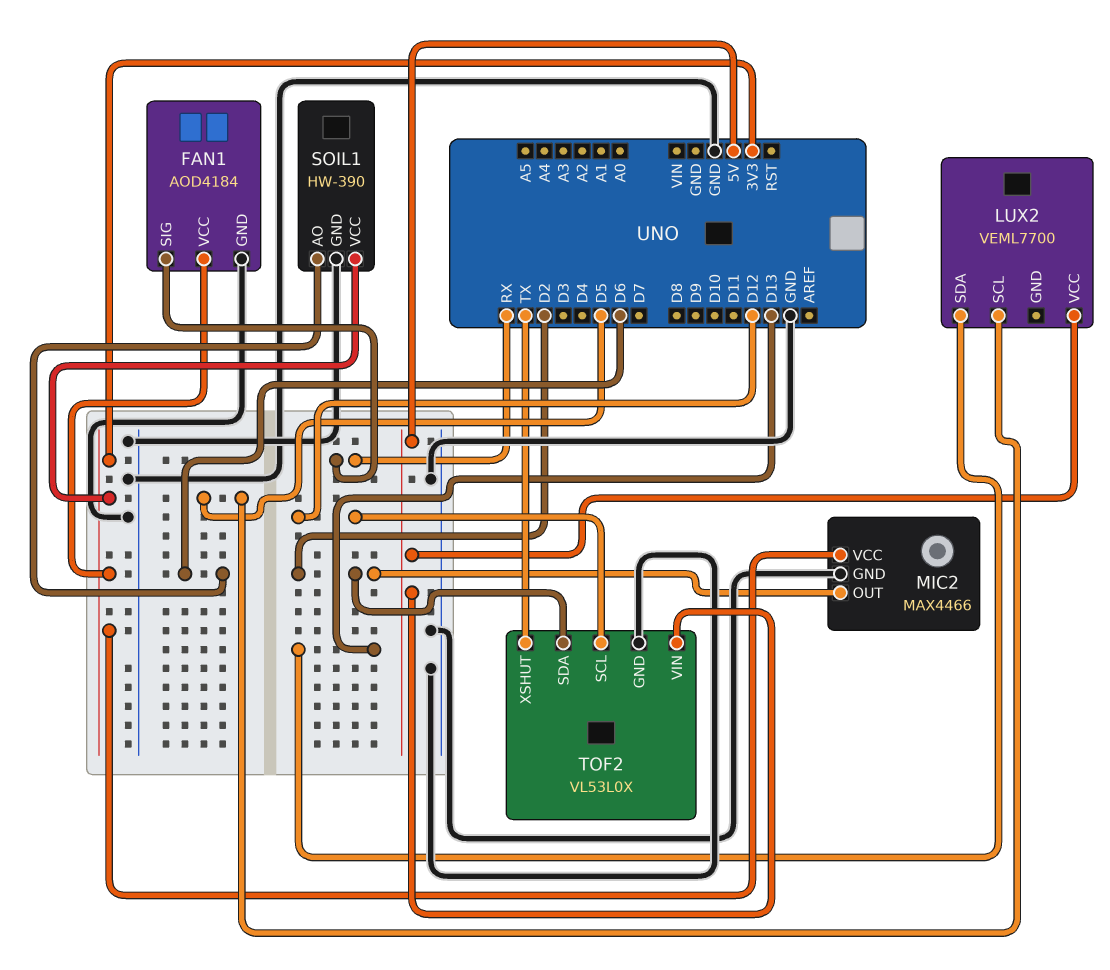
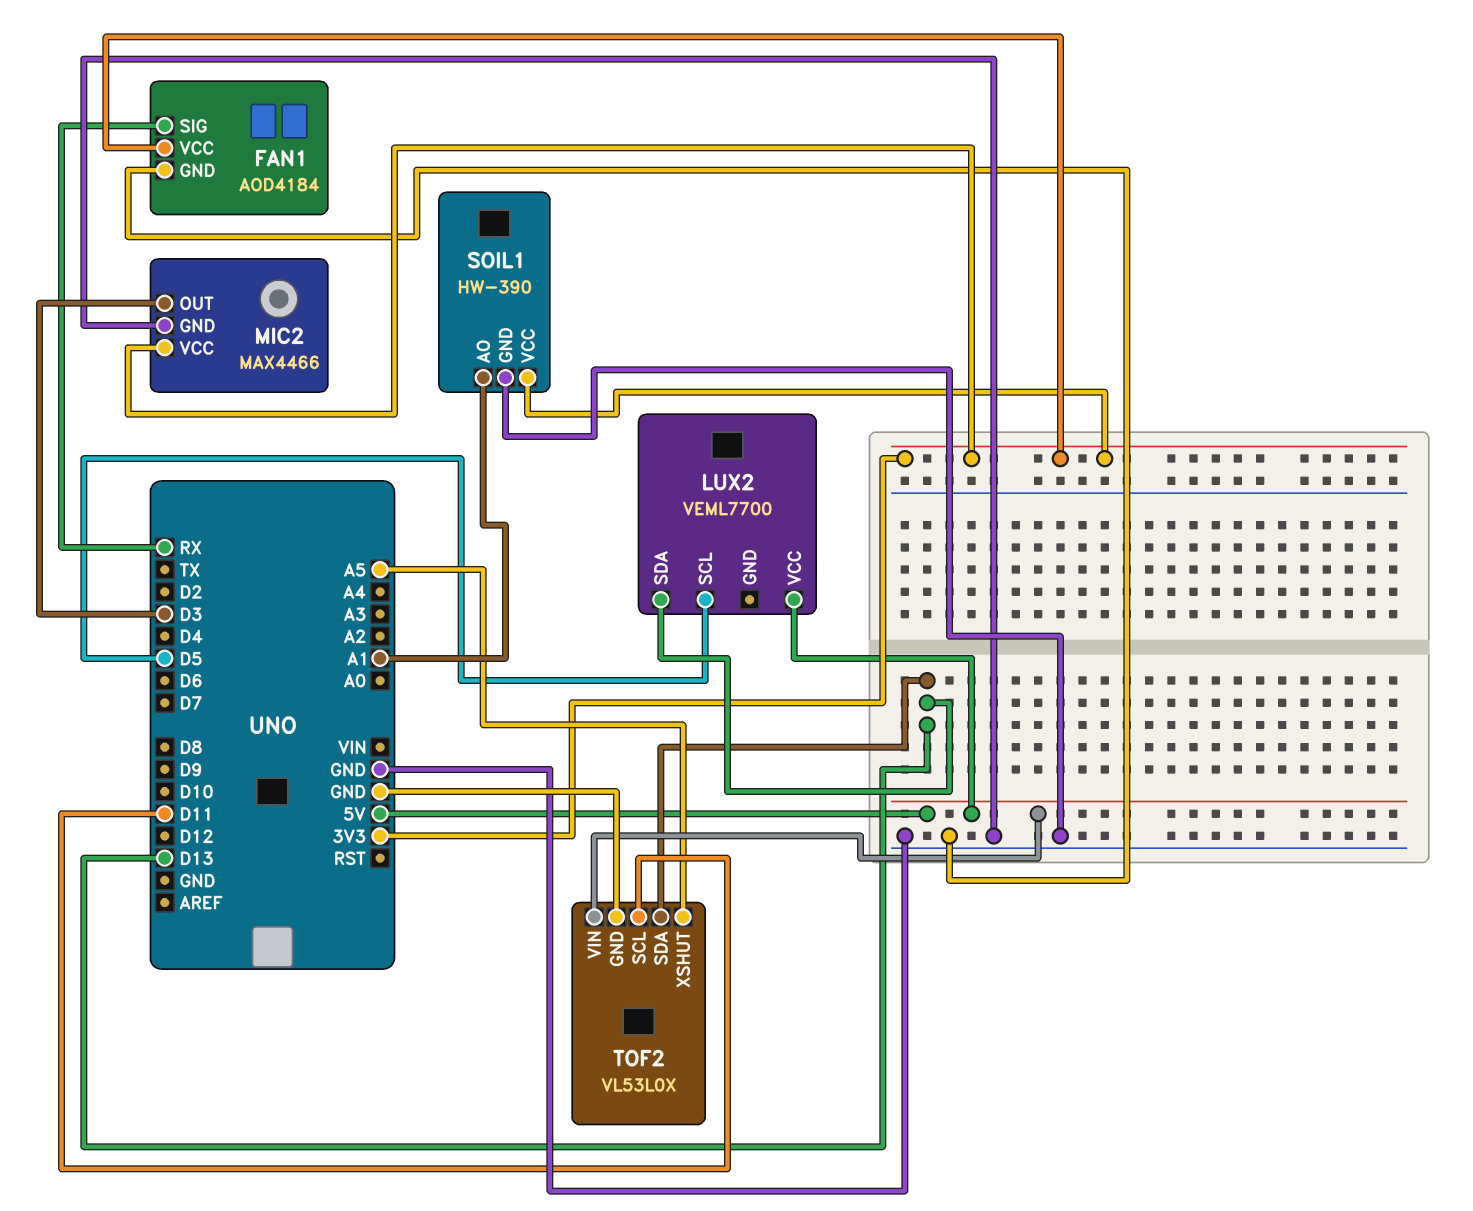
MIC2 pin OUT: D2 -> D3
SOIL1 pin AO: D6 -> A1
TOF2 pin SCL: D12 -> D11
TOF2 pin SDA: D2 -> D13
TOF2 pin XSHUT: TX -> A5

